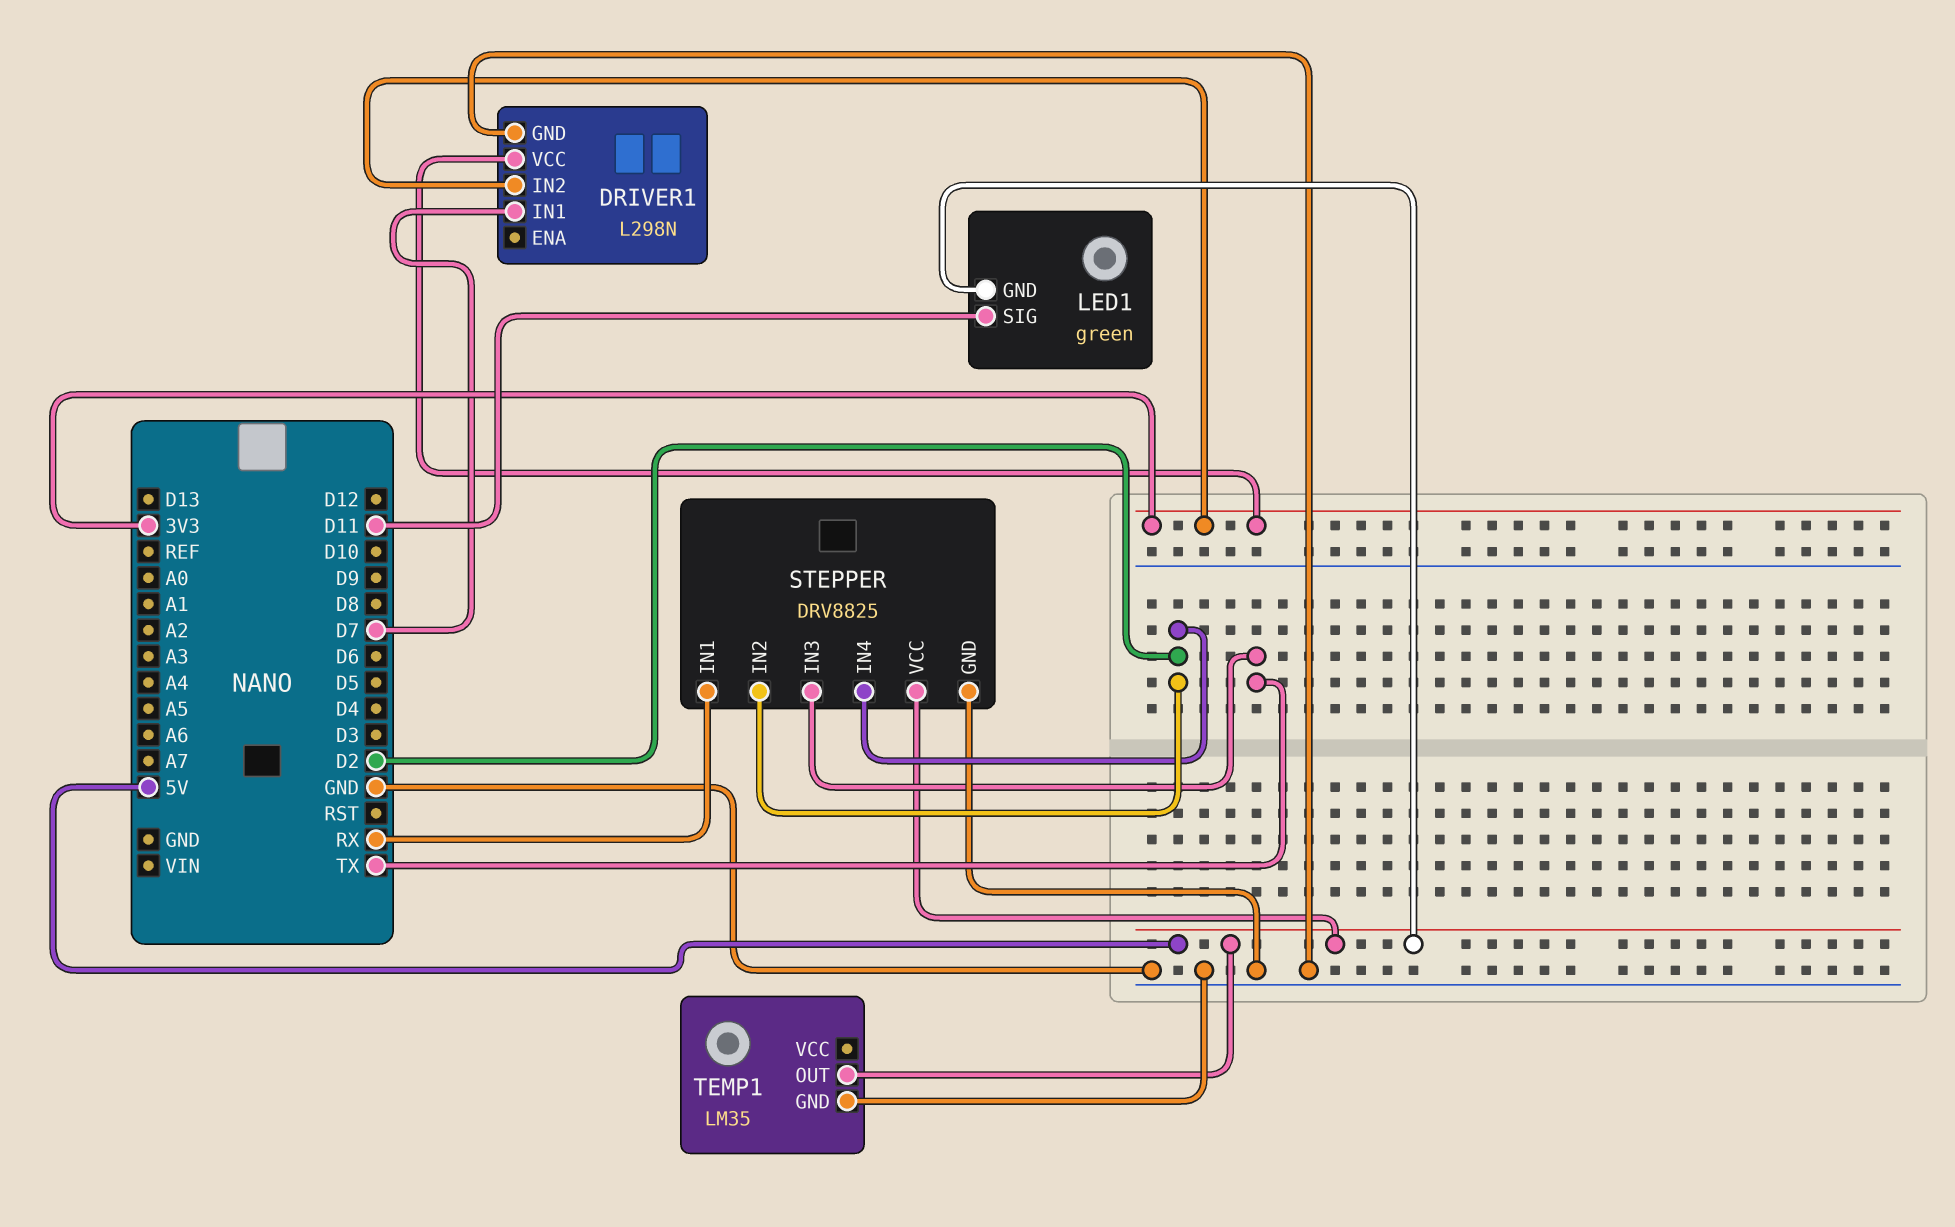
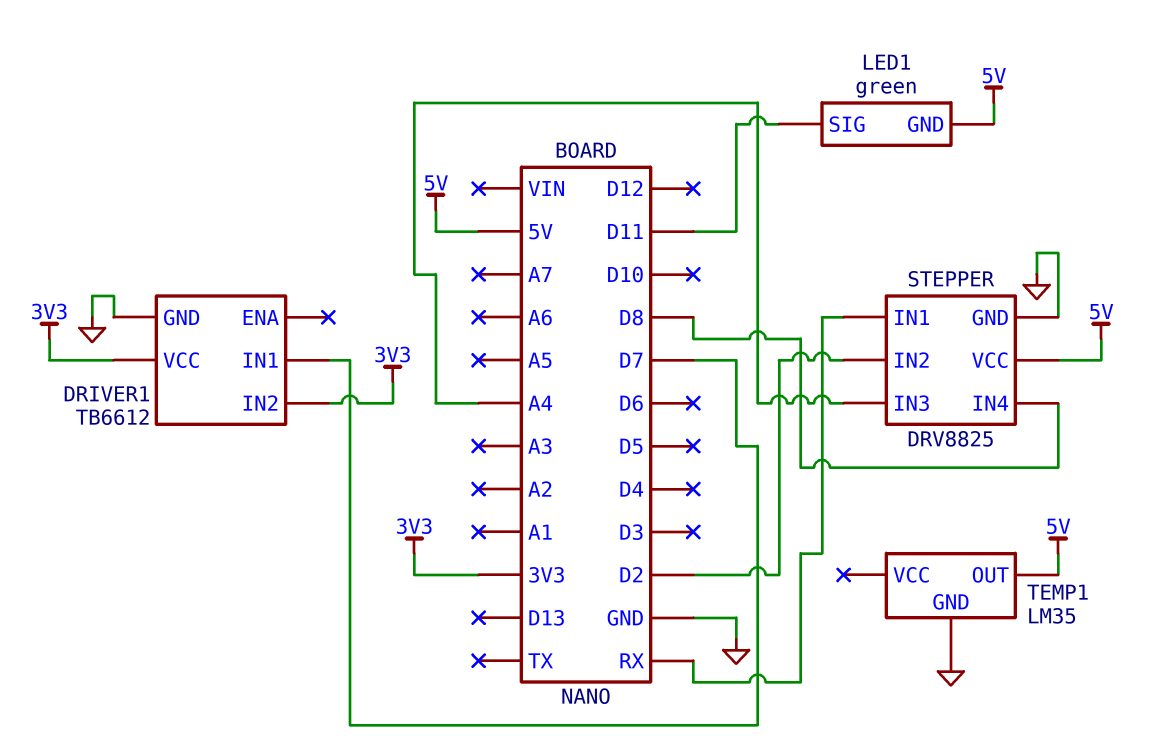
DRIVER1: L298N -> TB6612
STEPPER pin IN3: TX -> A4
STEPPER pin IN4: D2 -> D8

